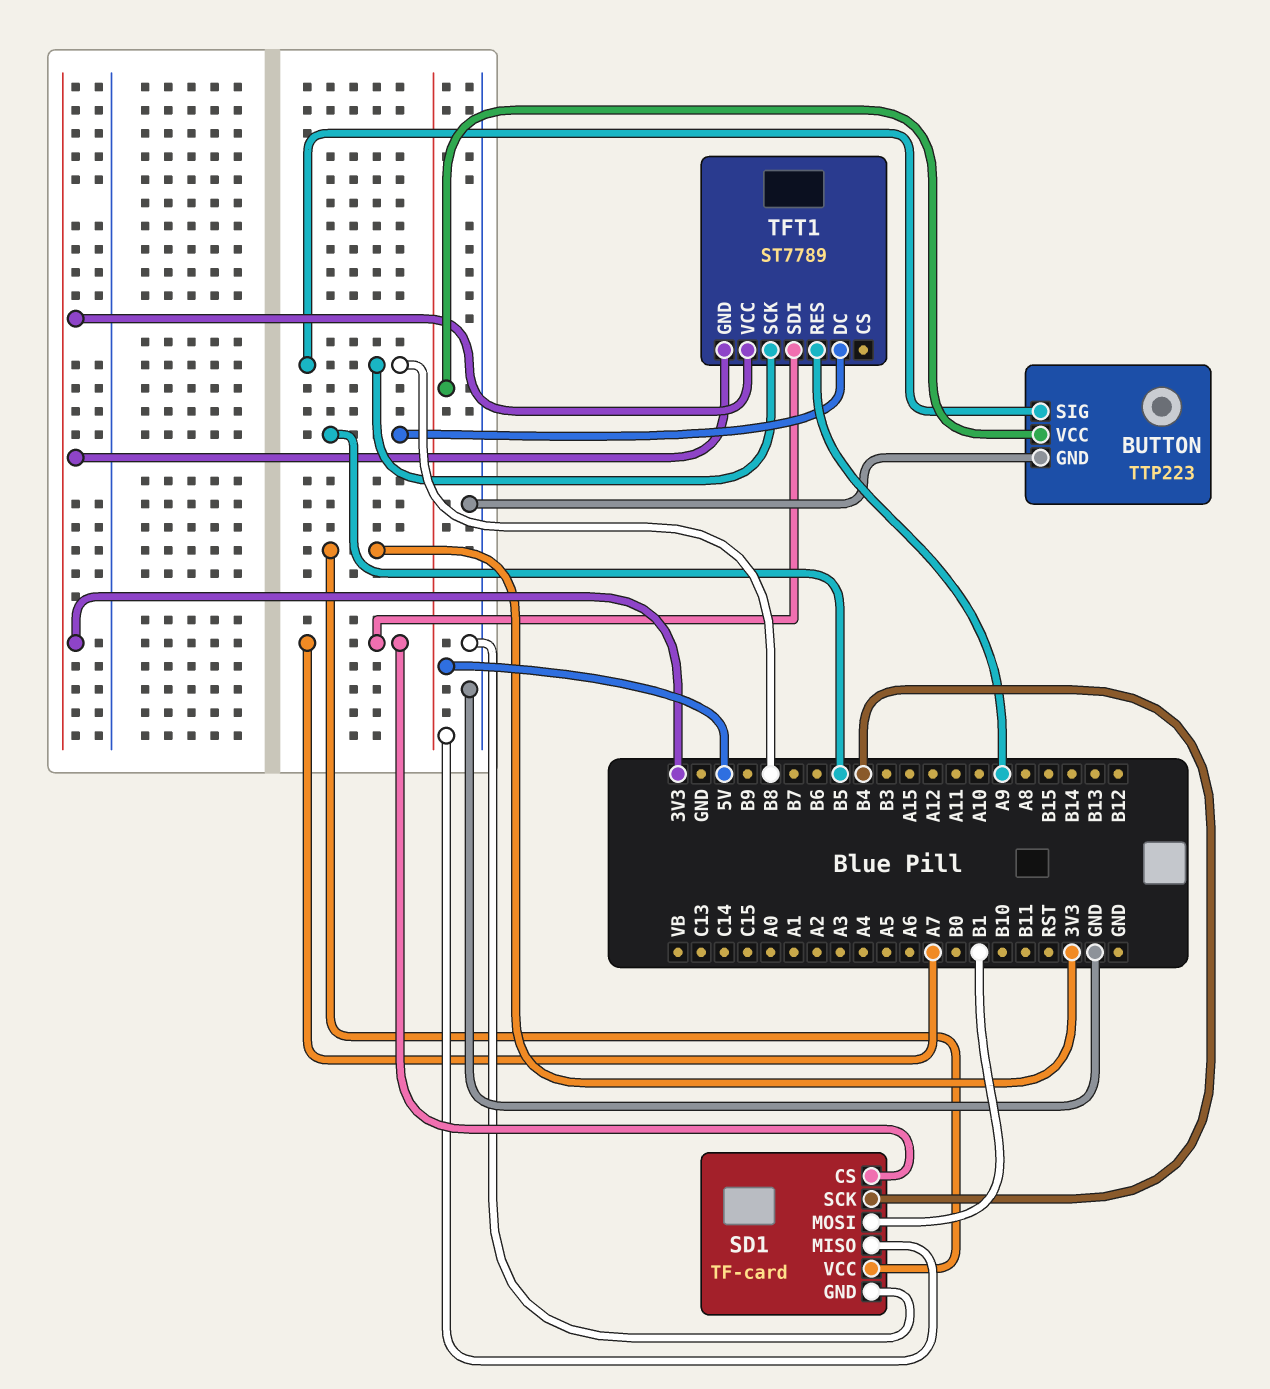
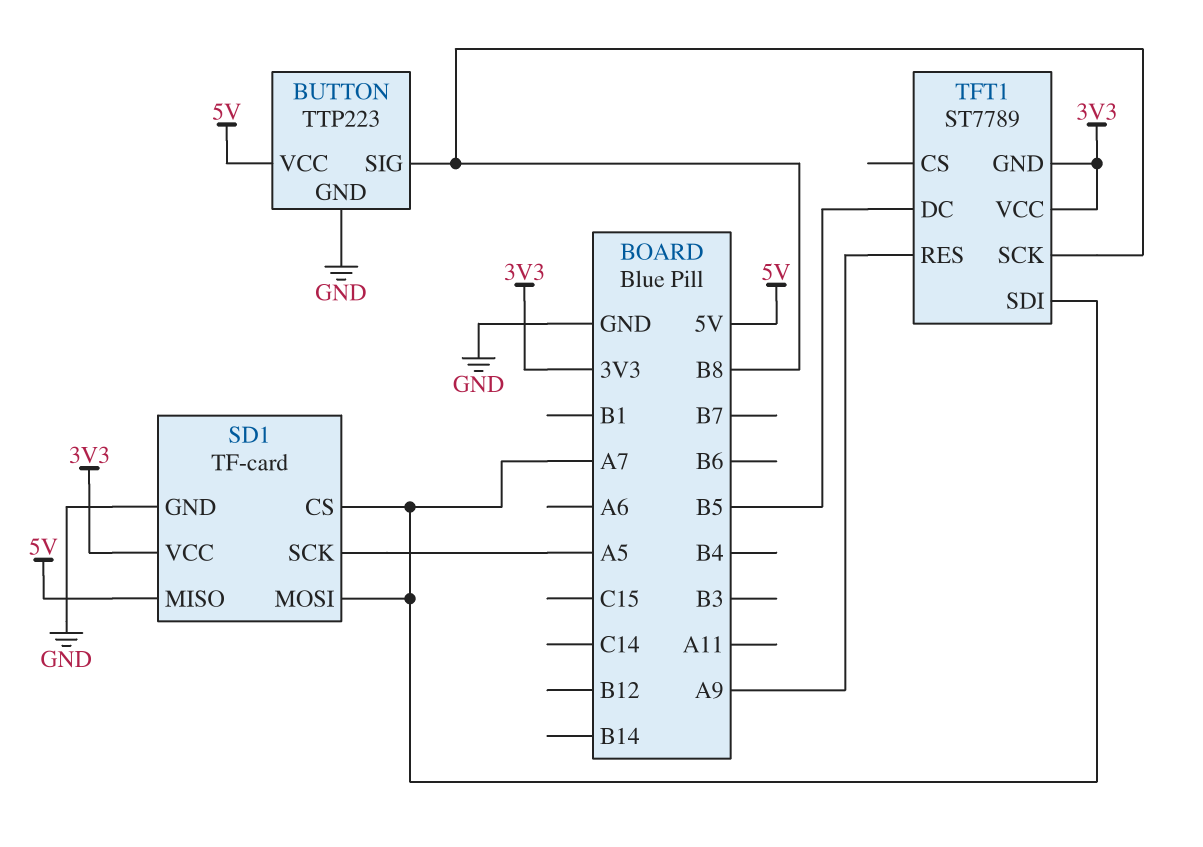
SD1 pin MOSI: B1 -> A7
SD1 pin SCK: B4 -> A5

